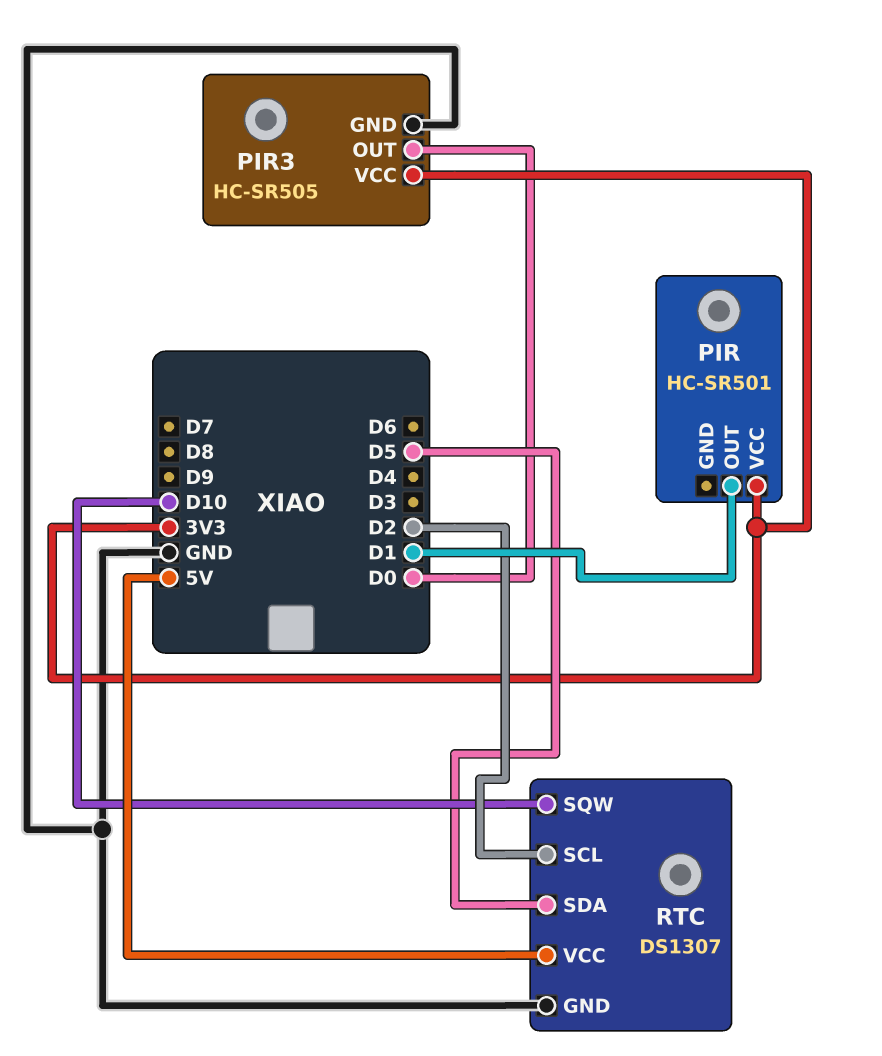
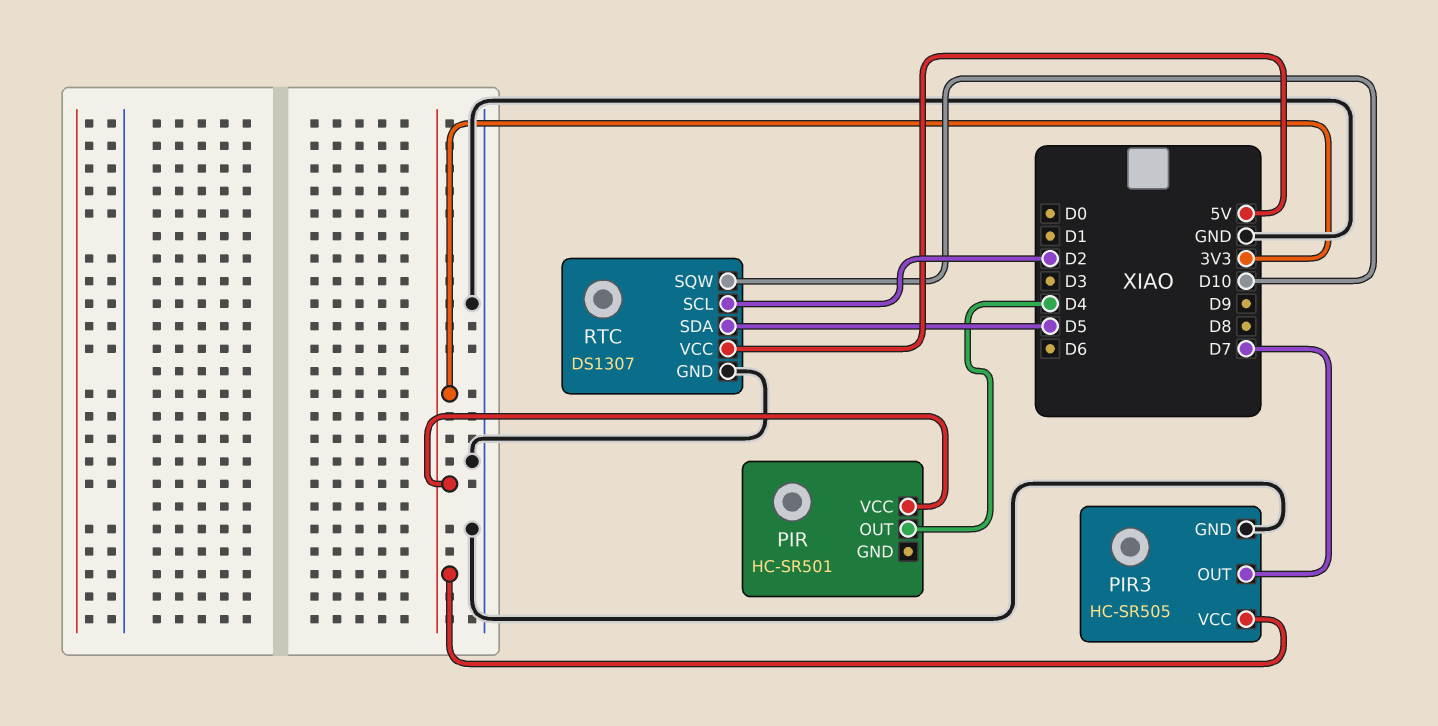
PIR pin OUT: D1 -> D4
PIR3 pin OUT: D0 -> D7

